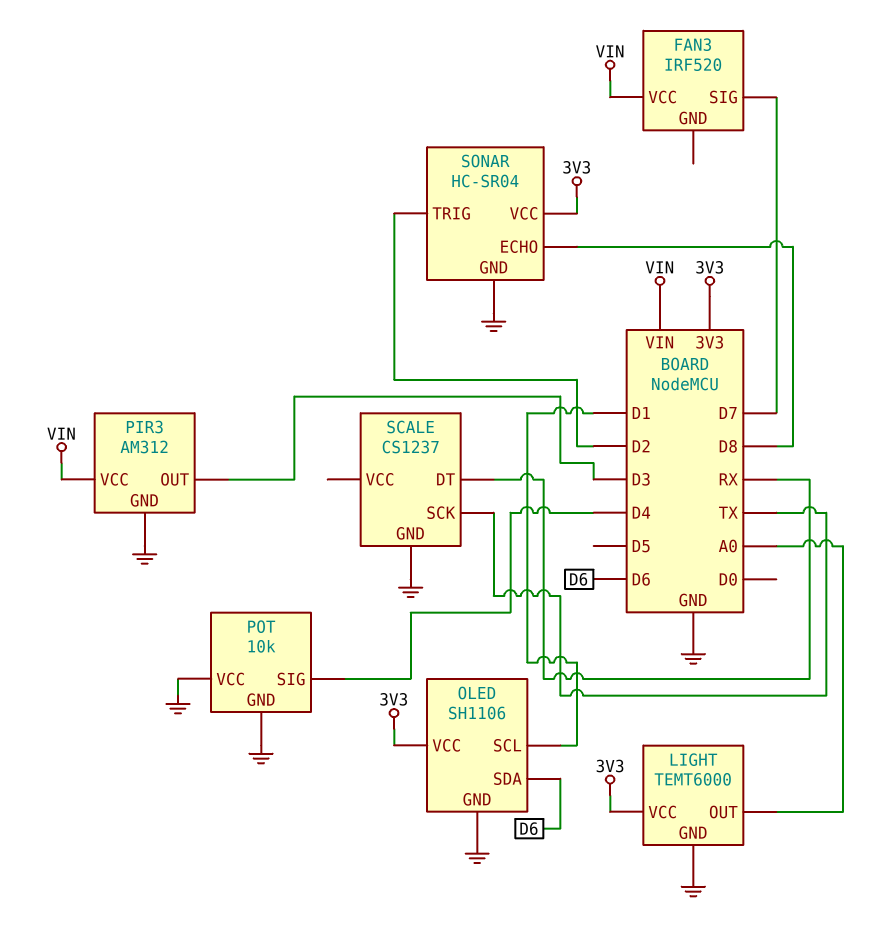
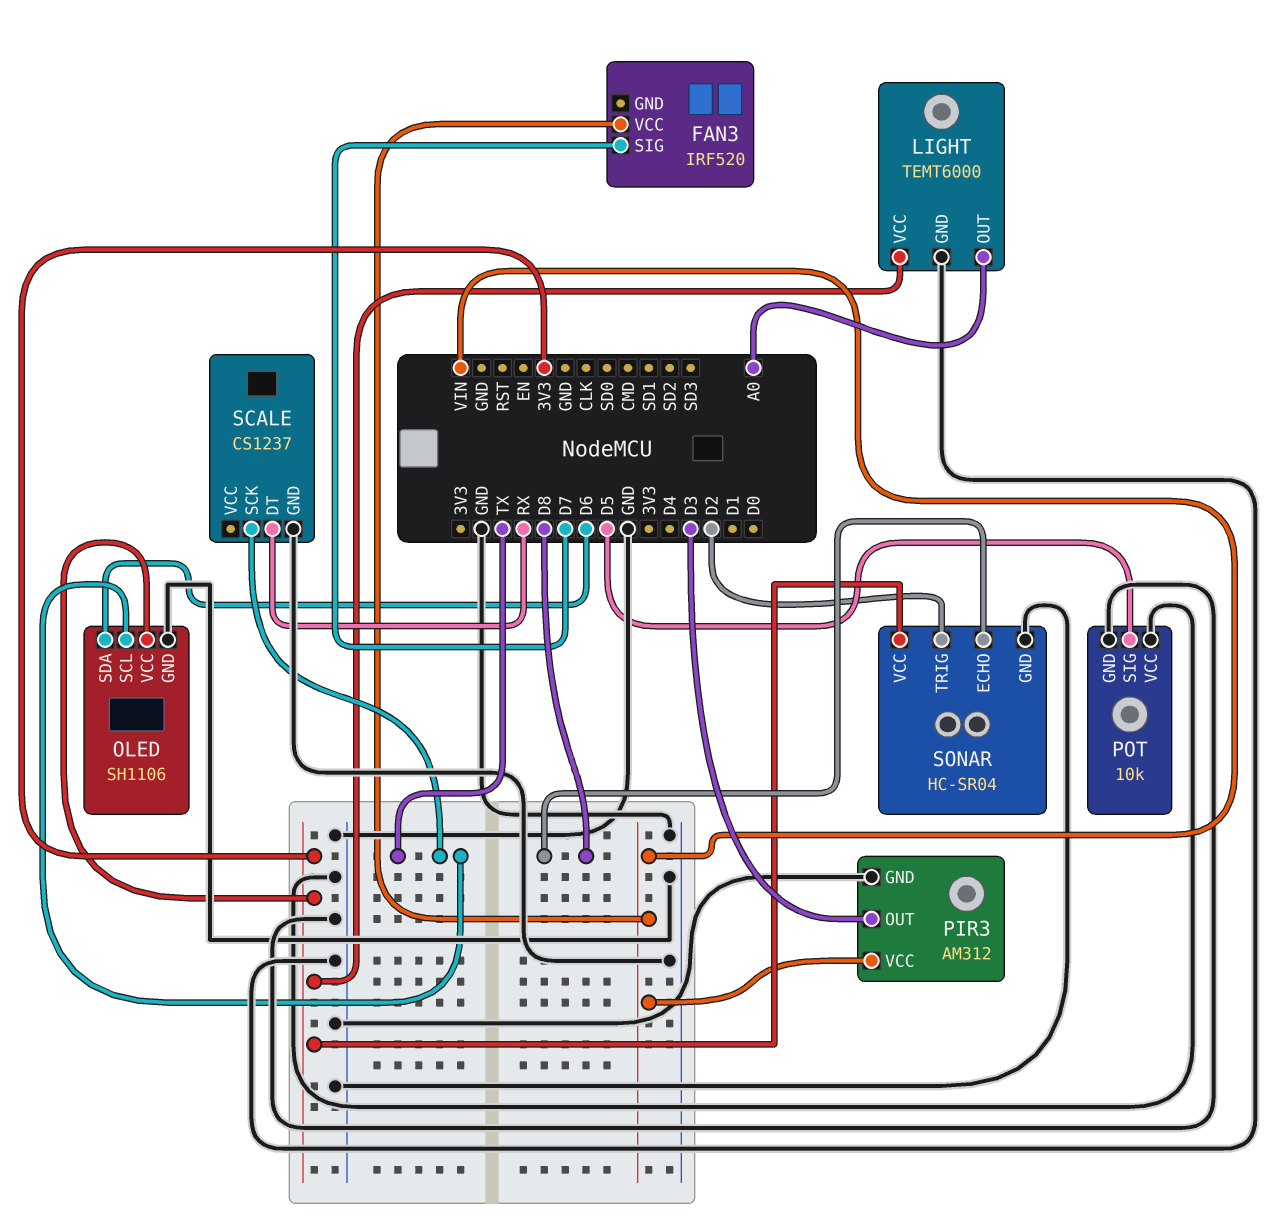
OLED pin SCL: D1 -> TX
POT pin SIG: D4 -> D5

